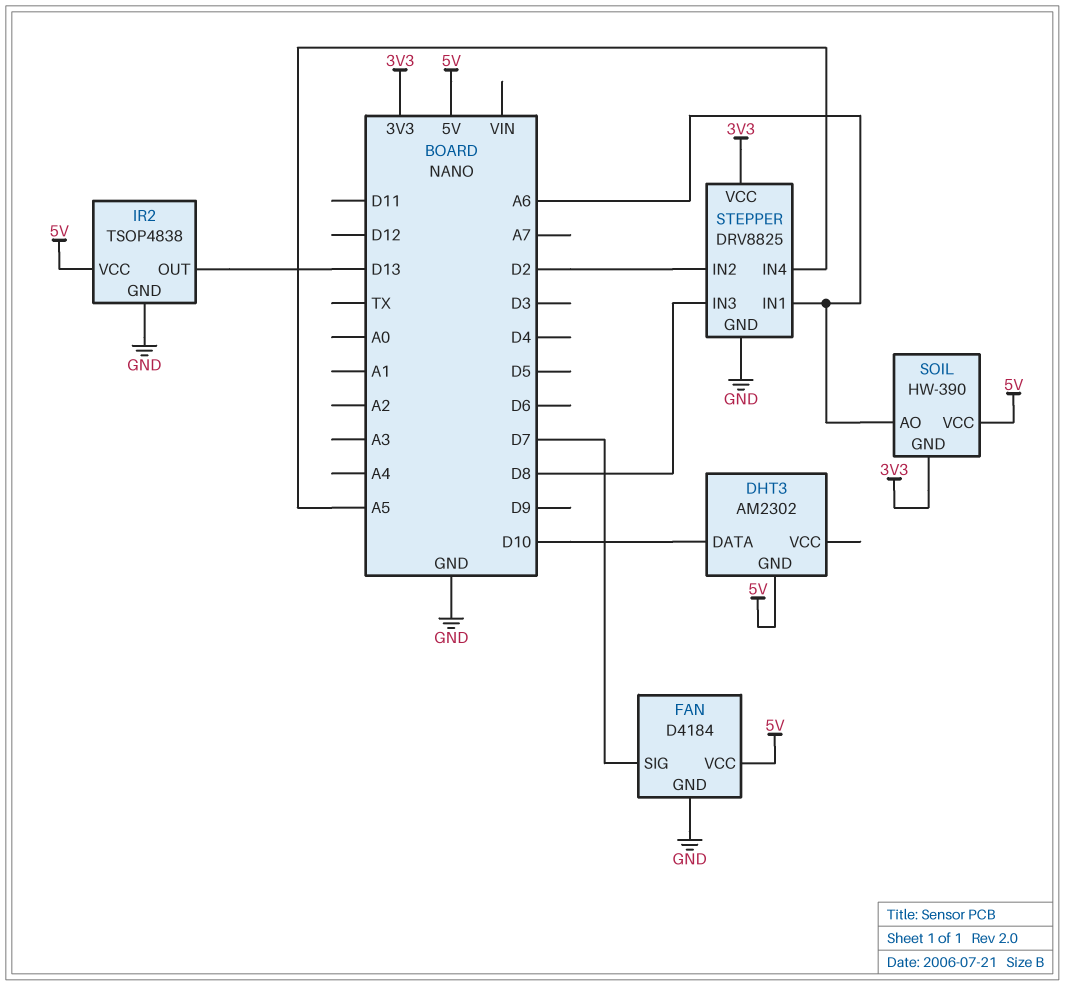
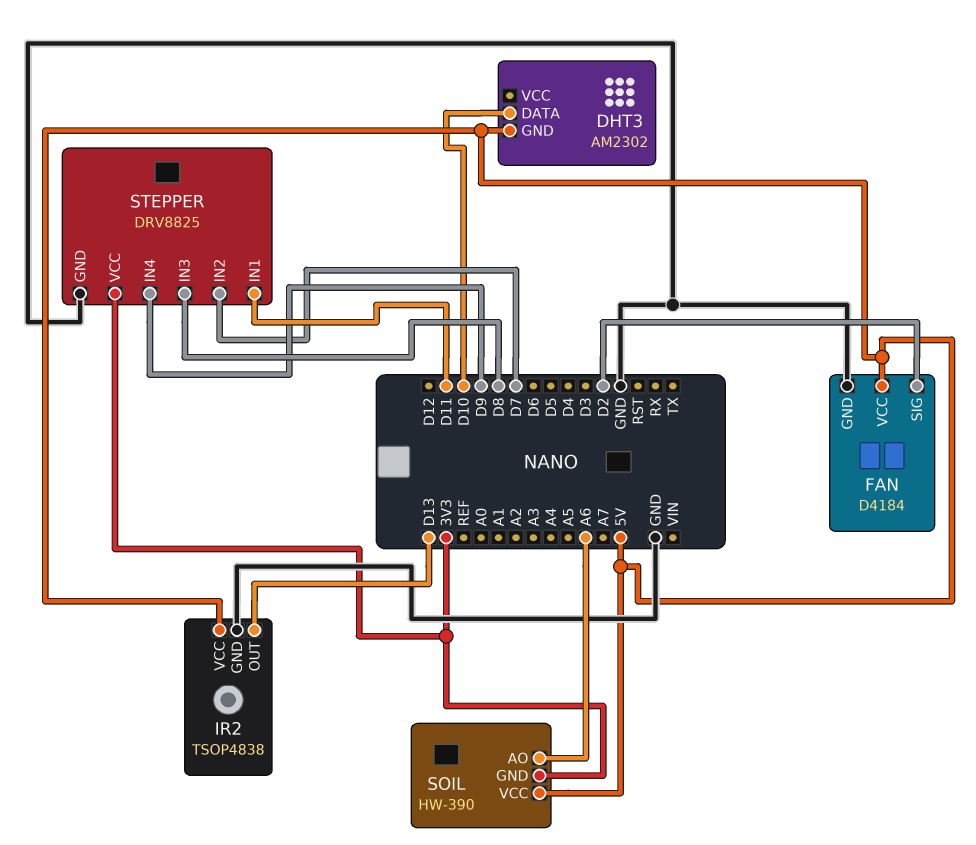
FAN pin SIG: D7 -> D2
STEPPER pin IN1: A6 -> D11
STEPPER pin IN2: D2 -> D7
STEPPER pin IN4: A5 -> D9

